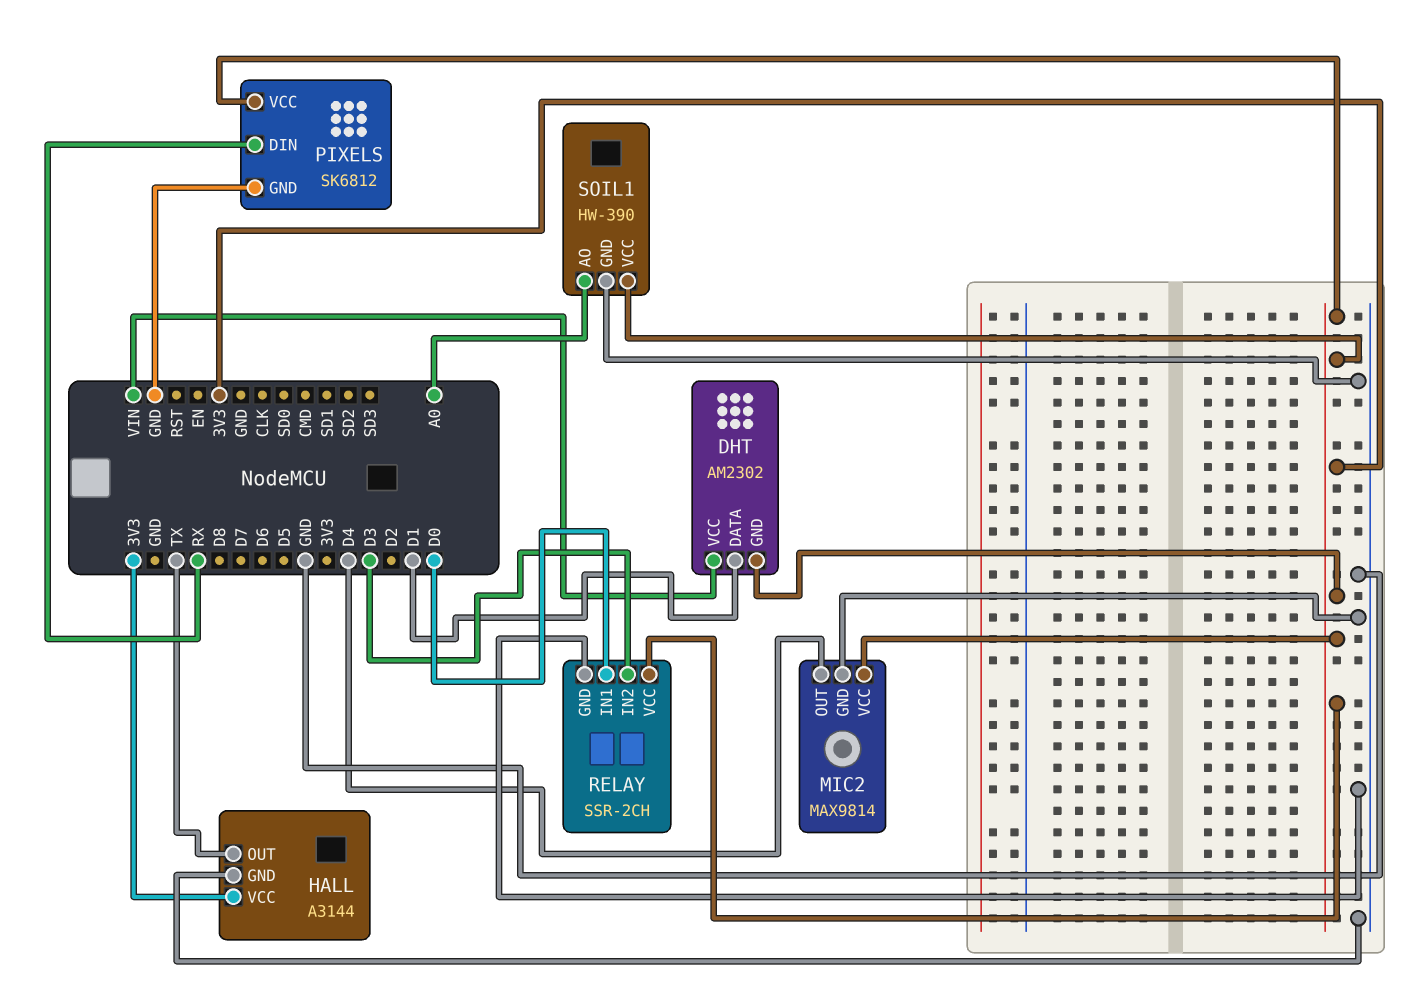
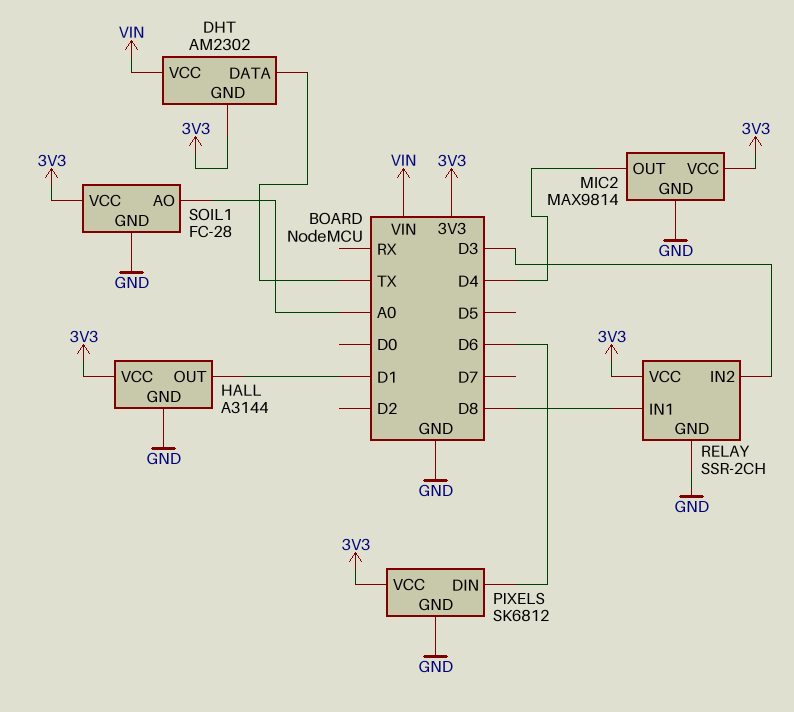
DHT pin DATA: D1 -> TX
HALL pin OUT: TX -> D1
PIXELS pin DIN: RX -> D6
RELAY pin IN1: D0 -> D8
SOIL1: HW-390 -> FC-28

